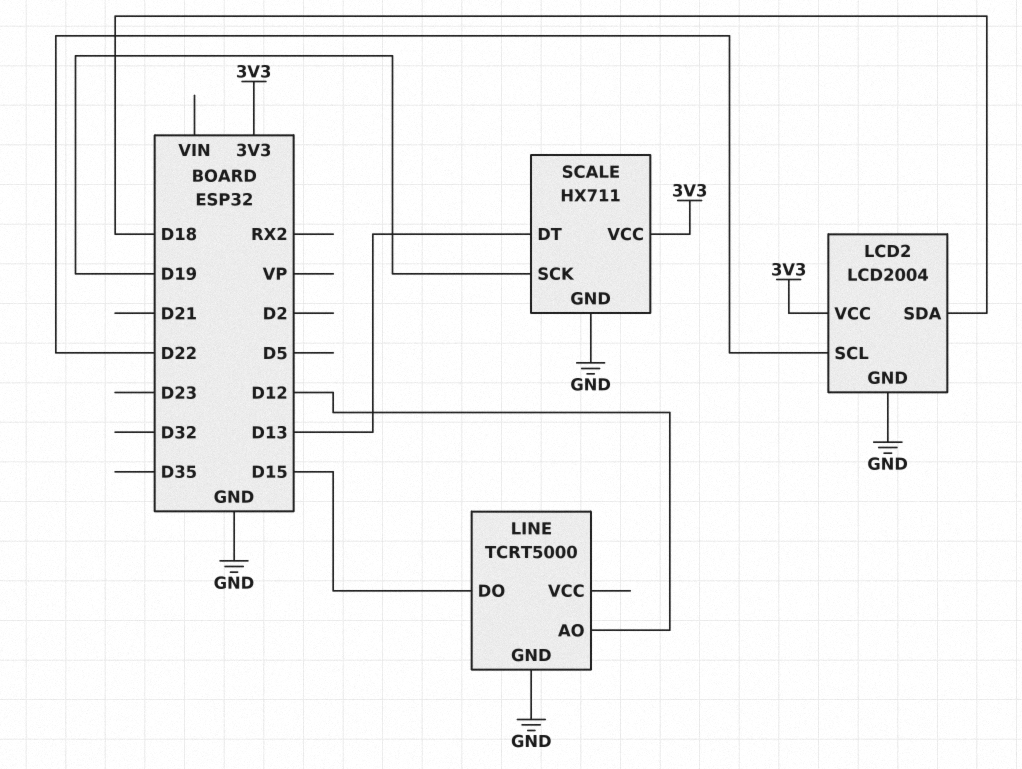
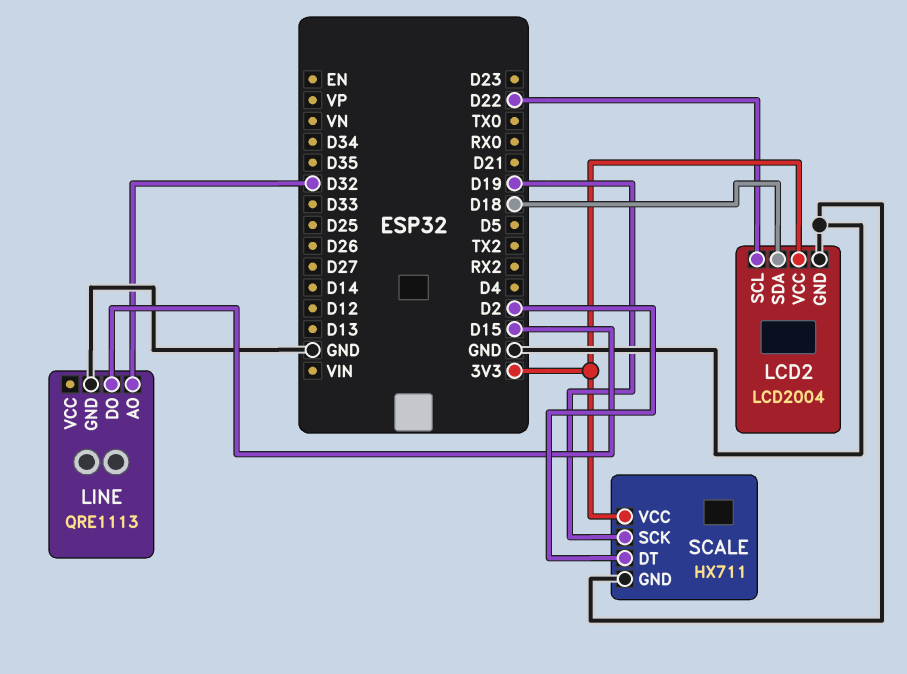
LINE: TCRT5000 -> QRE1113
LINE pin AO: D12 -> D32
SCALE pin DT: D13 -> D2

